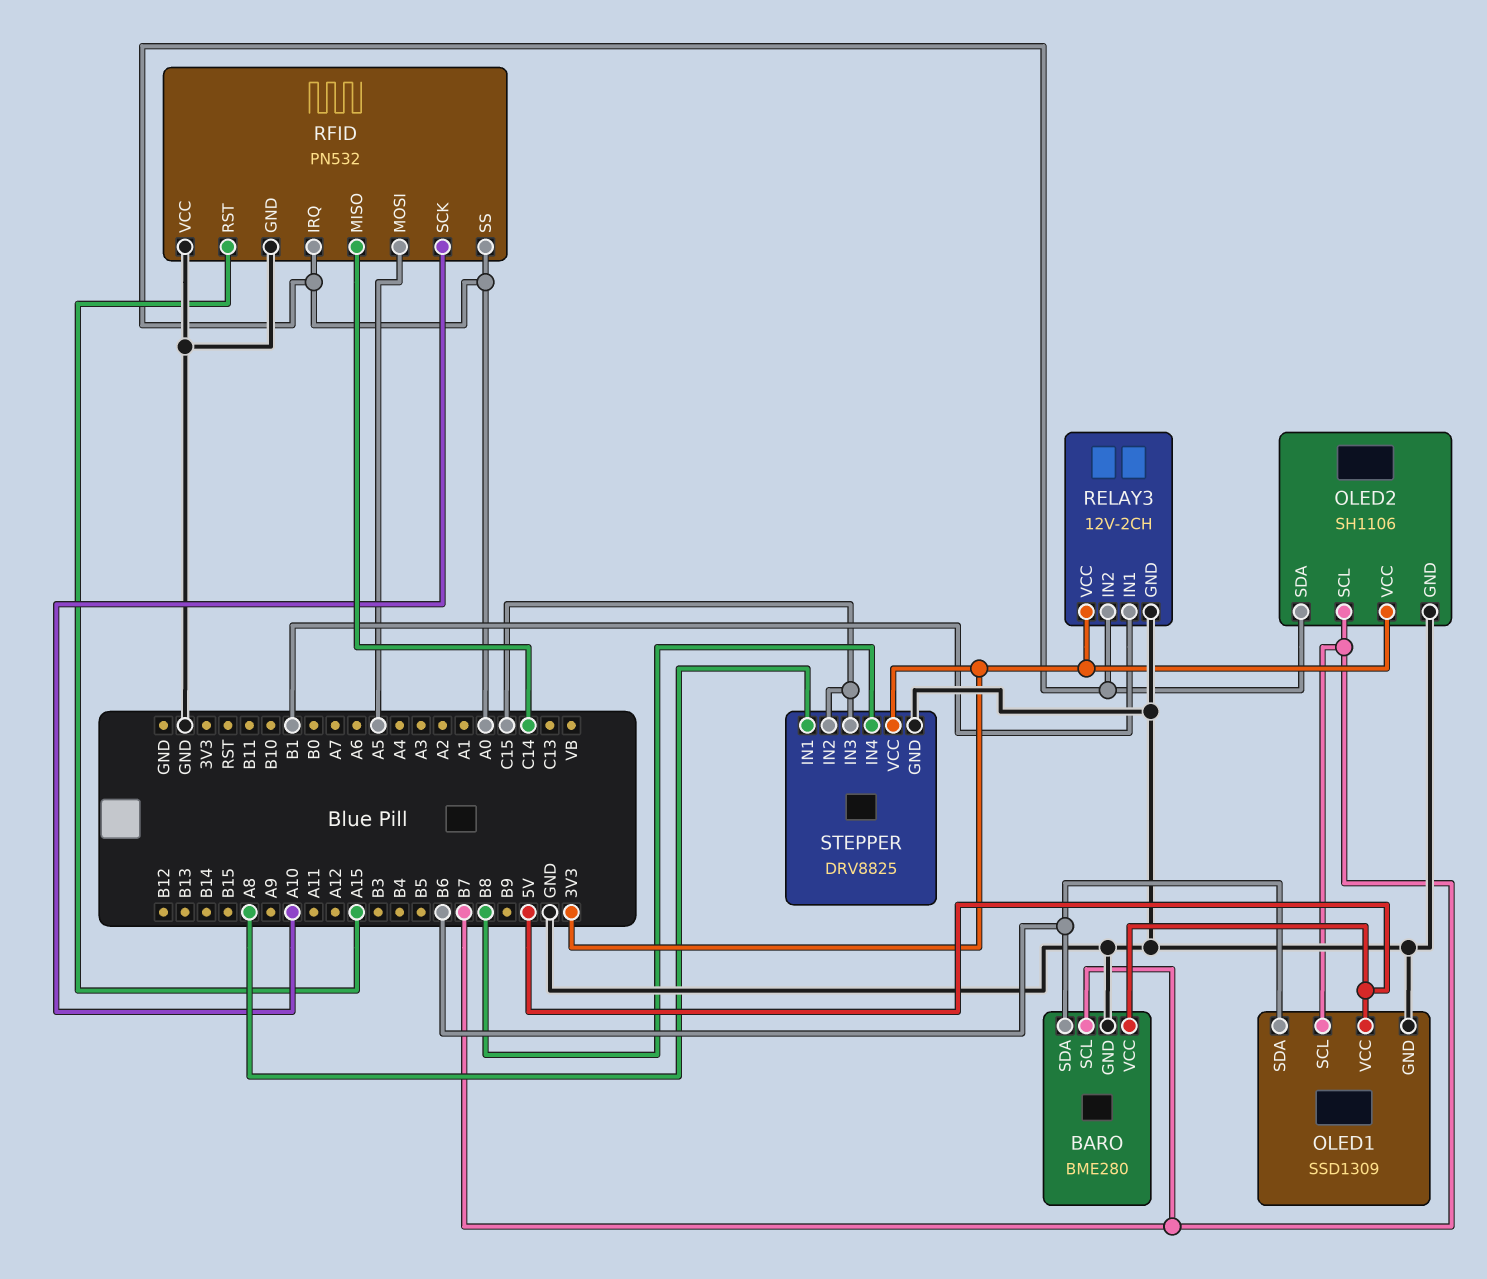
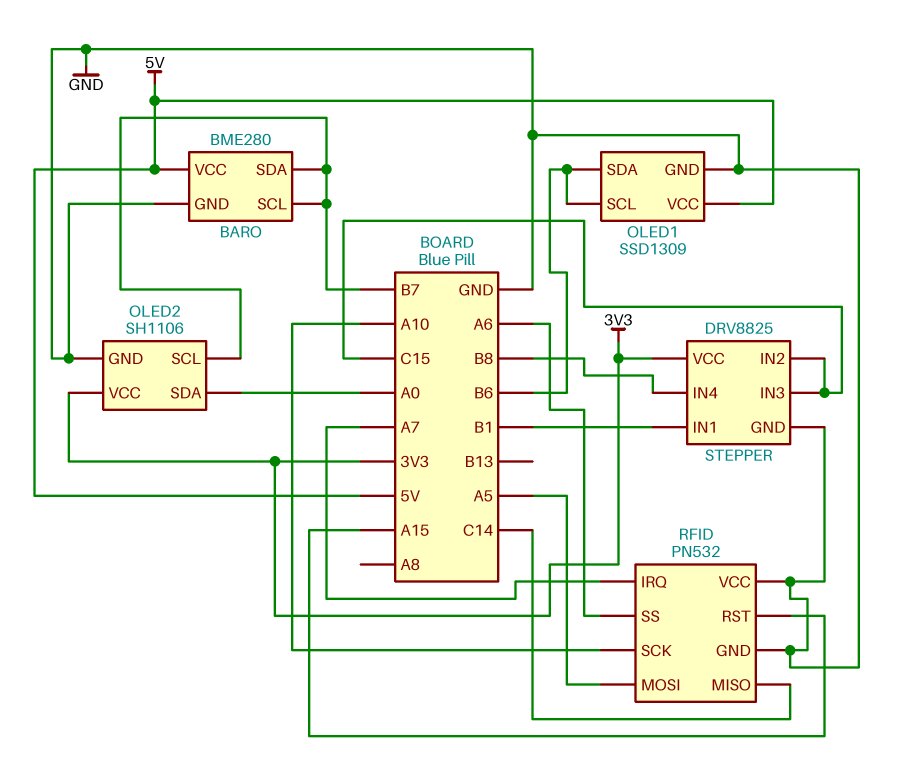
BARO pin SDA: B6 -> B7
OLED1 pin SCL: B7 -> B6
RELAY3: 12V-2CH -> none
RELAY3 pin GND: GND -> none
RELAY3 pin IN1: B1 -> none
RELAY3 pin IN2: A0 -> none
RELAY3 pin VCC: 3V3 -> none
RFID pin IRQ: A0 -> A7
RFID pin SS: A0 -> A6
STEPPER pin IN1: A8 -> B1

